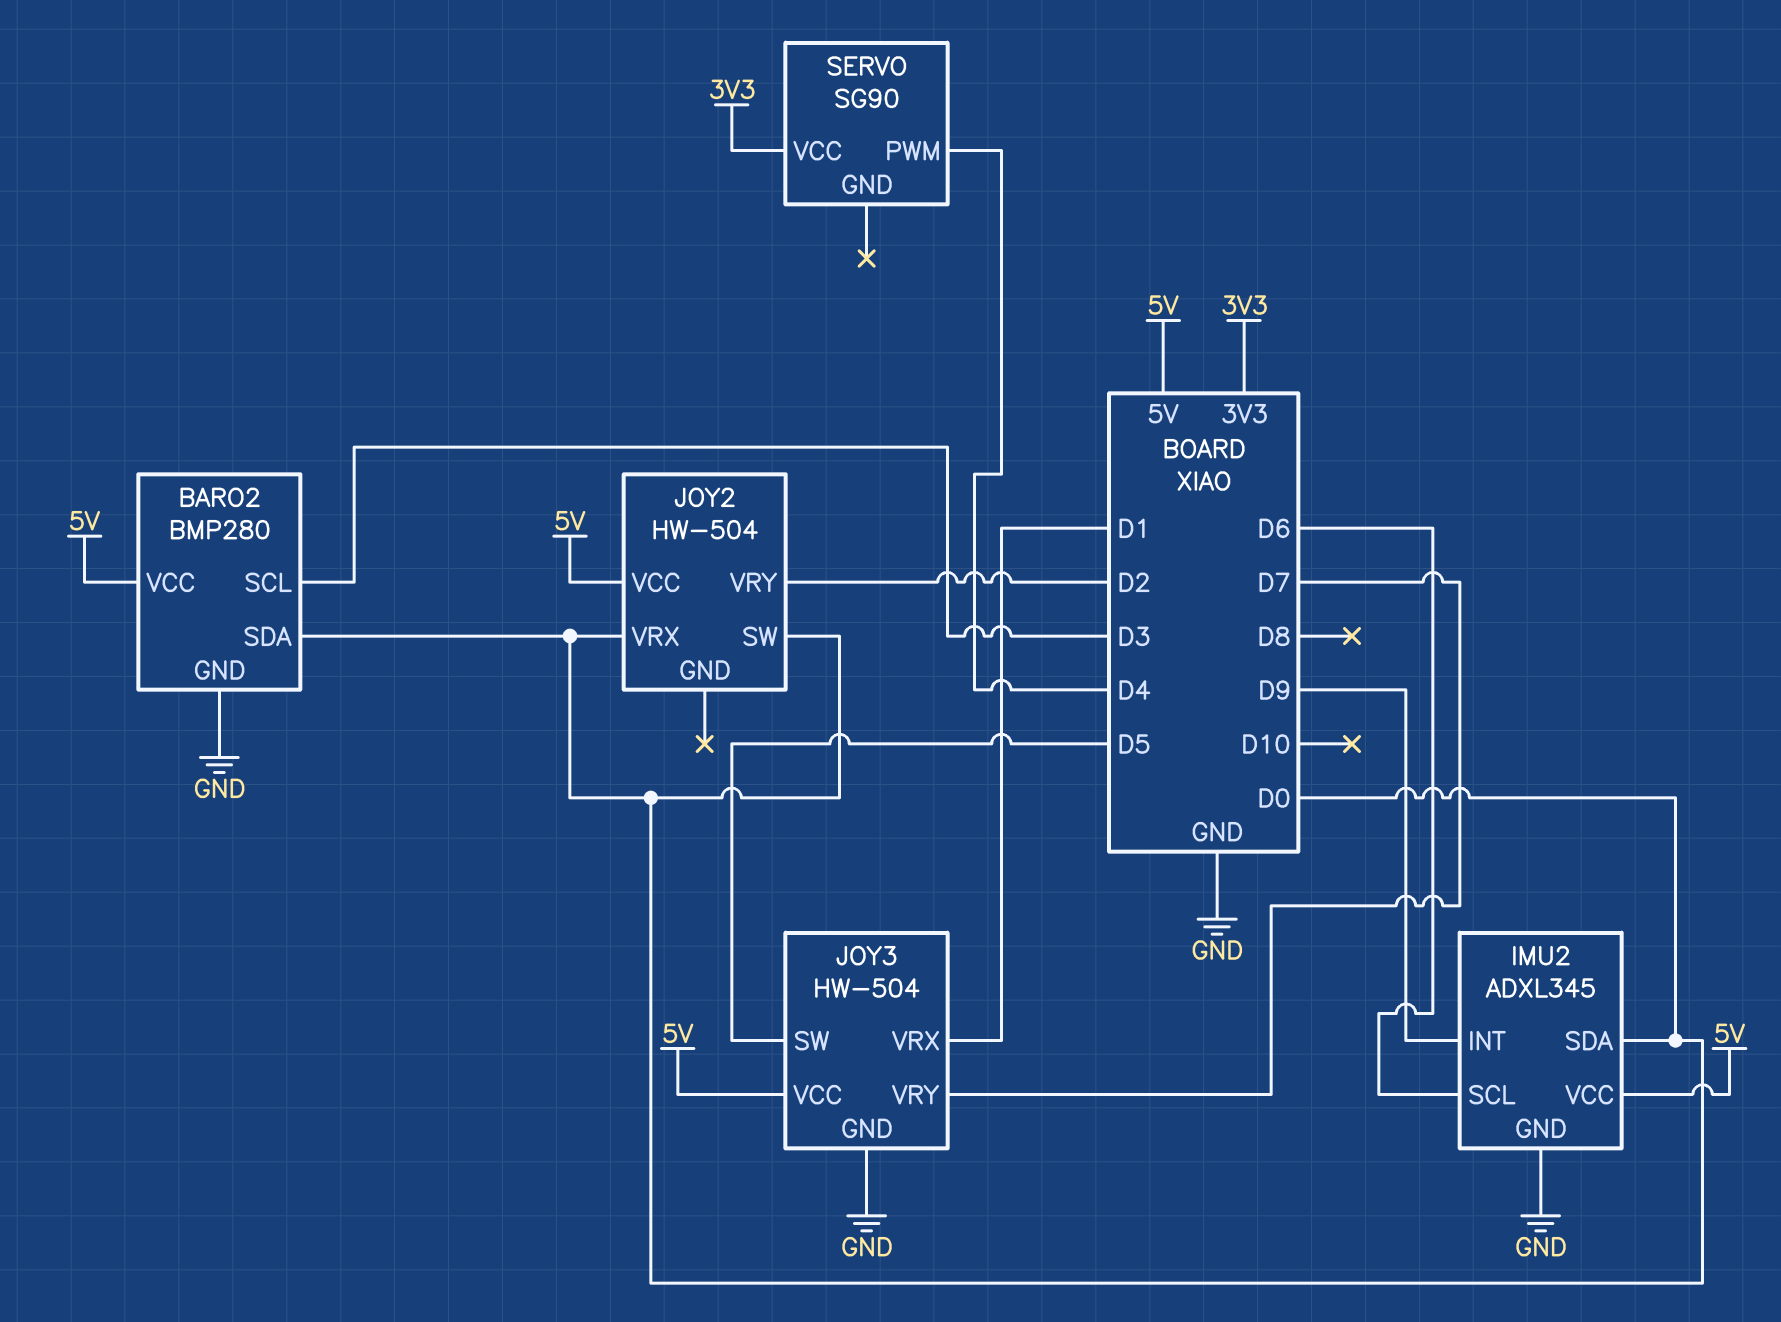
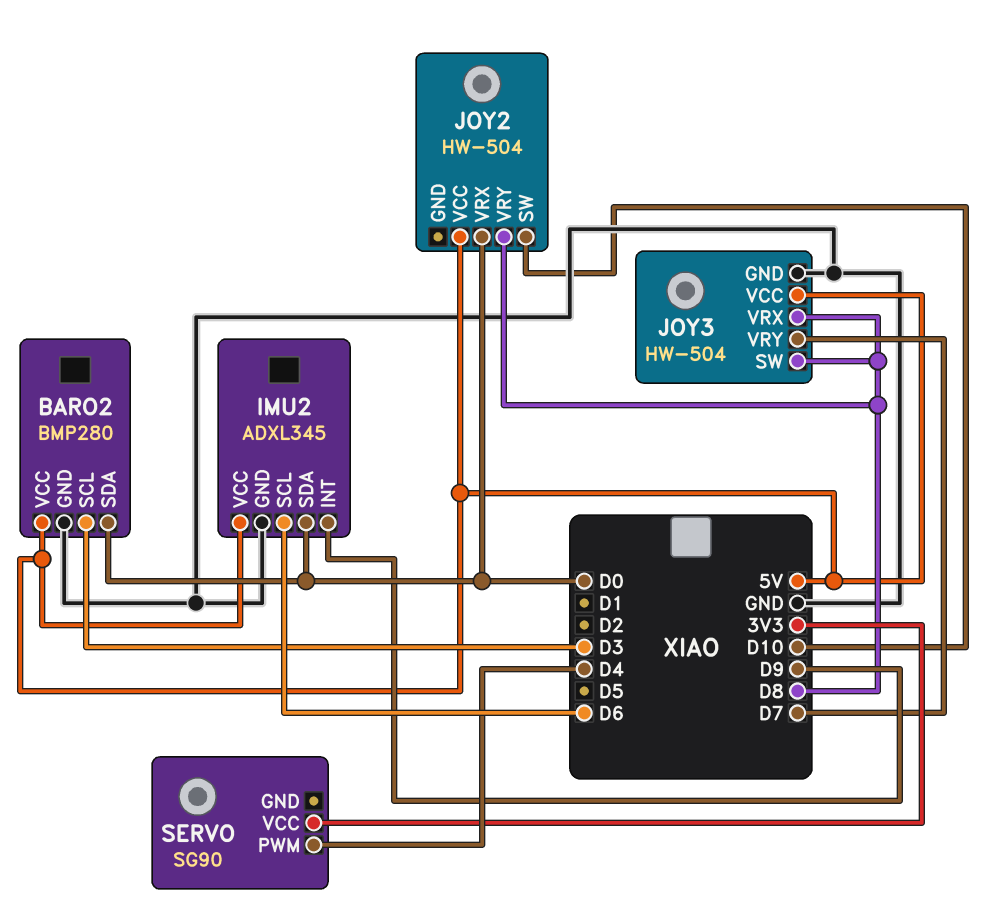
JOY2 pin SW: D0 -> D10
JOY2 pin VRY: D2 -> D8
JOY3 pin SW: D5 -> D8
JOY3 pin VRX: D1 -> D8

